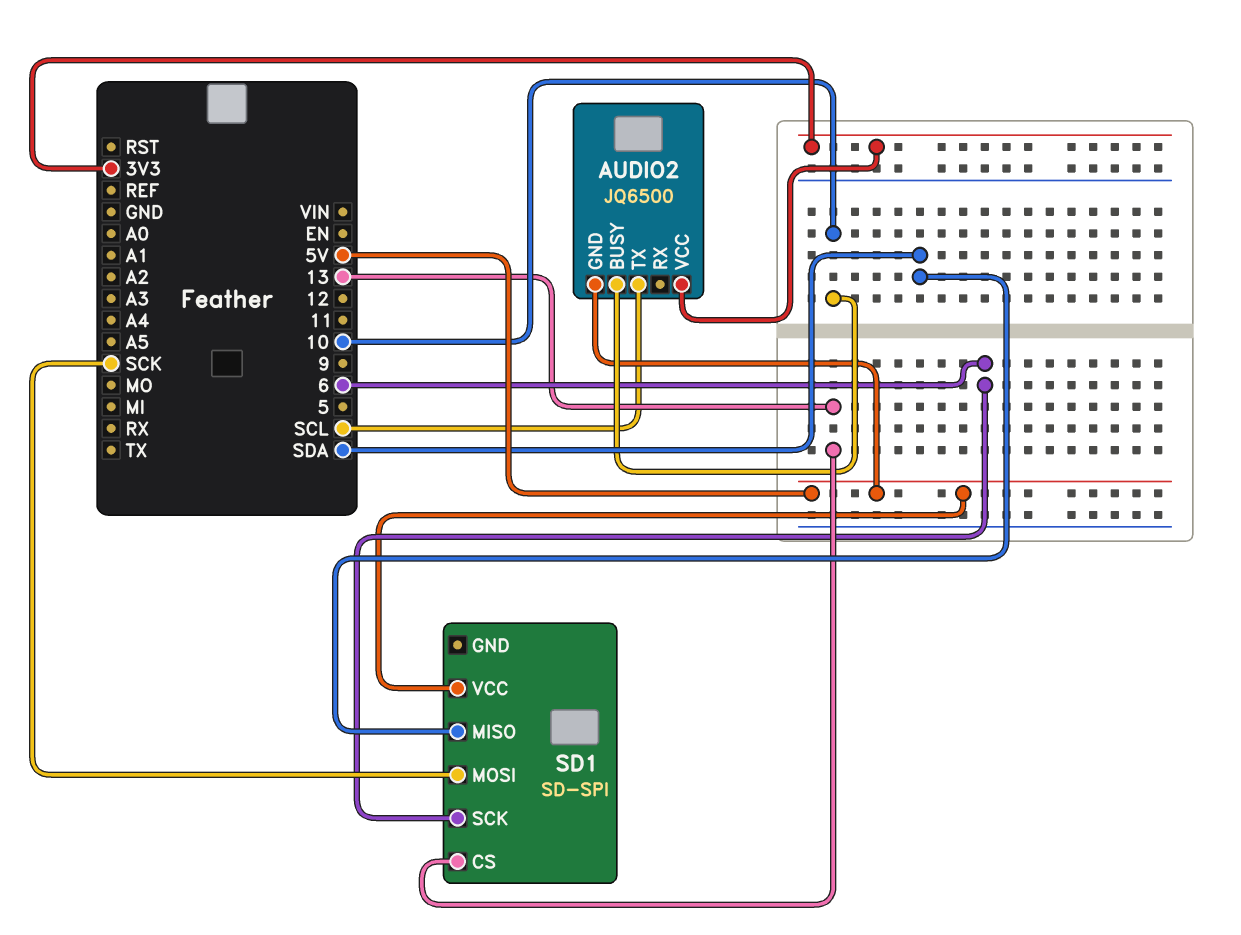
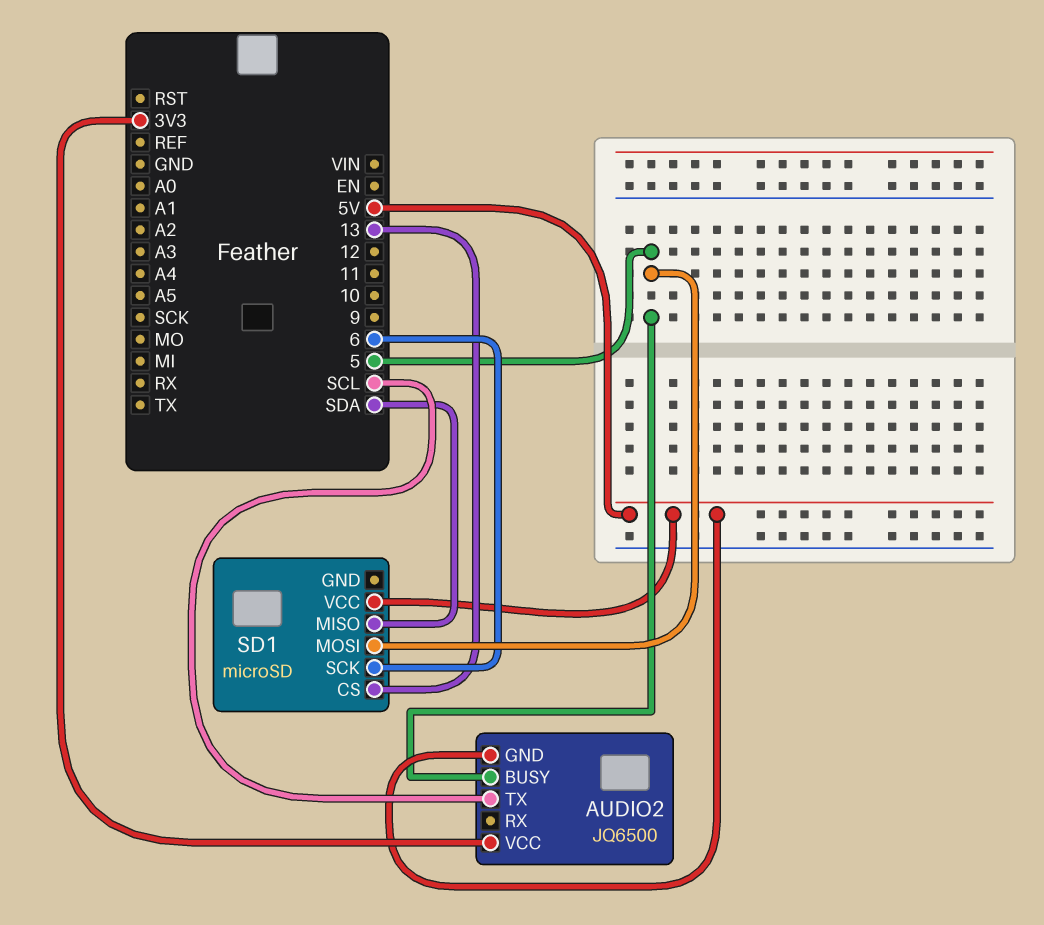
AUDIO2 pin BUSY: 10 -> 5
SD1: SD-SPI -> microSD
SD1 pin MOSI: SCK -> 5

